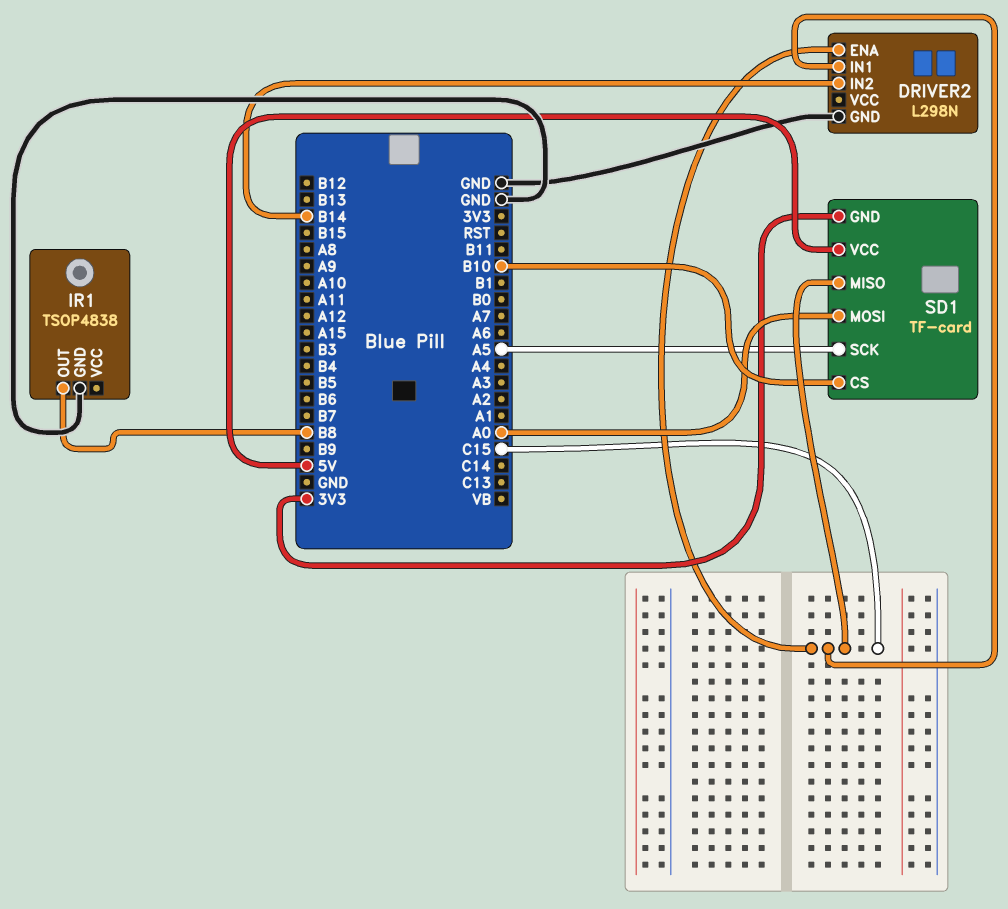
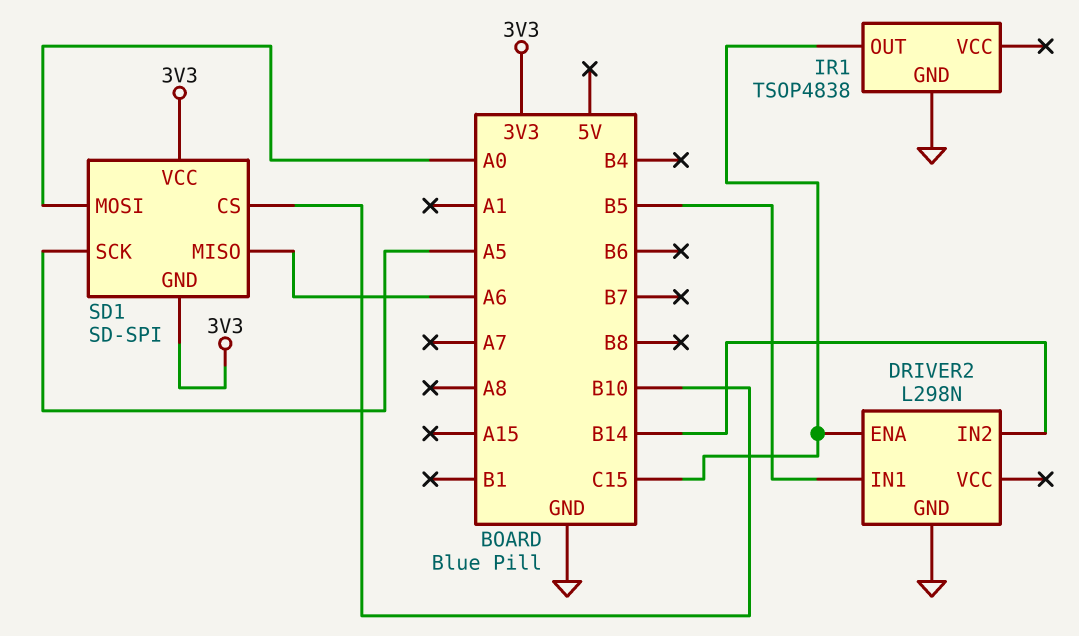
DRIVER2 pin IN1: C15 -> B5
IR1 pin OUT: B8 -> C15
SD1: TF-card -> SD-SPI
SD1 pin MISO: C15 -> A6
SD1 pin VCC: 5V -> 3V3

